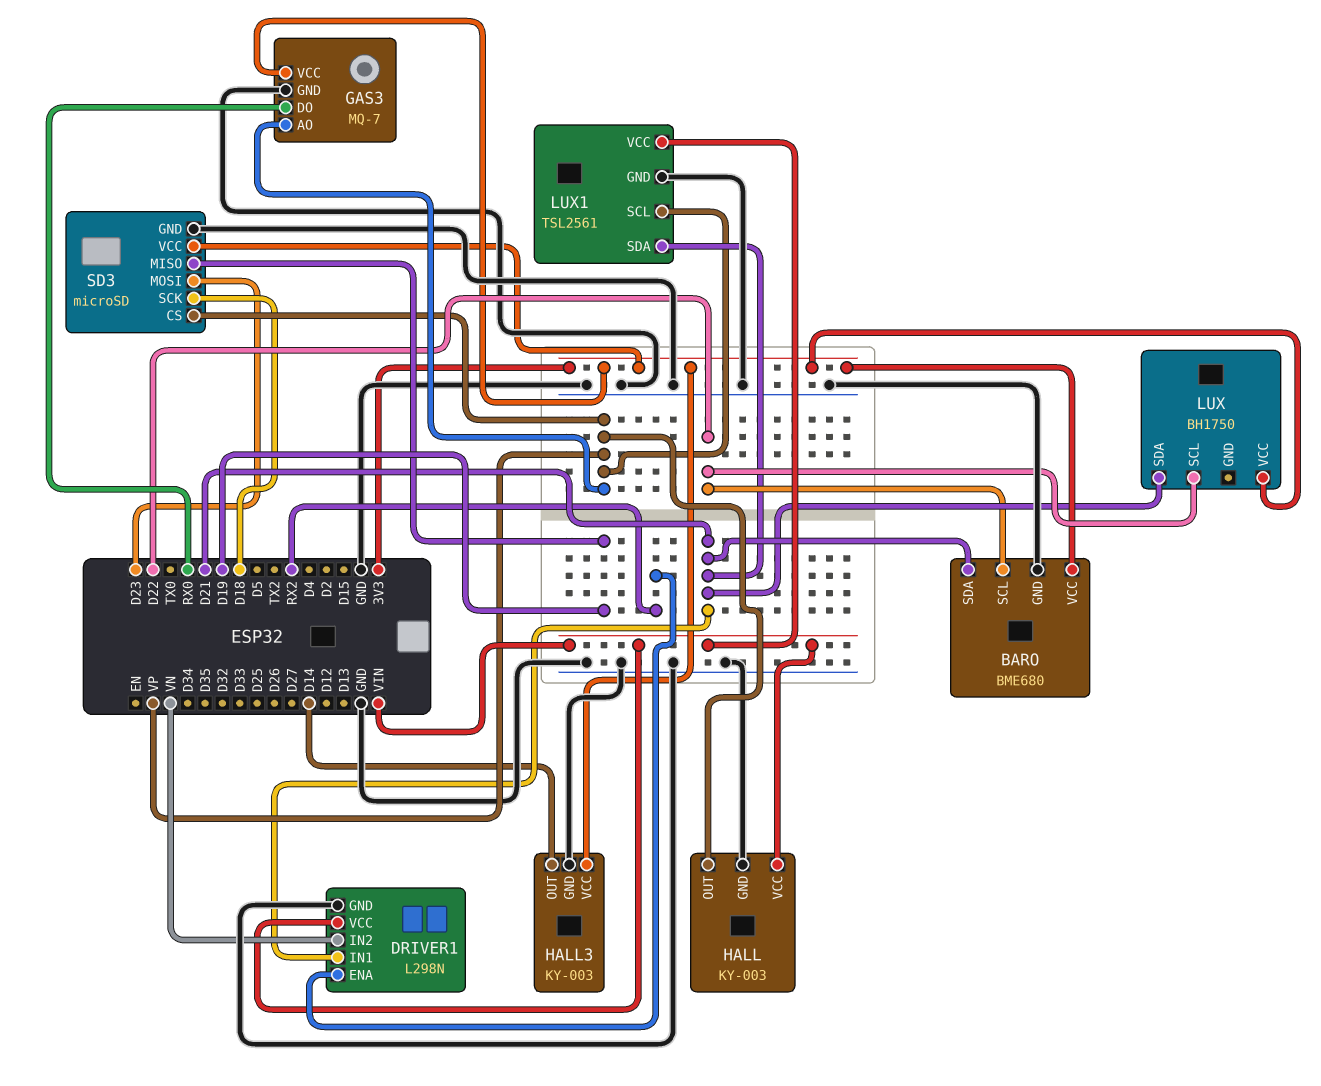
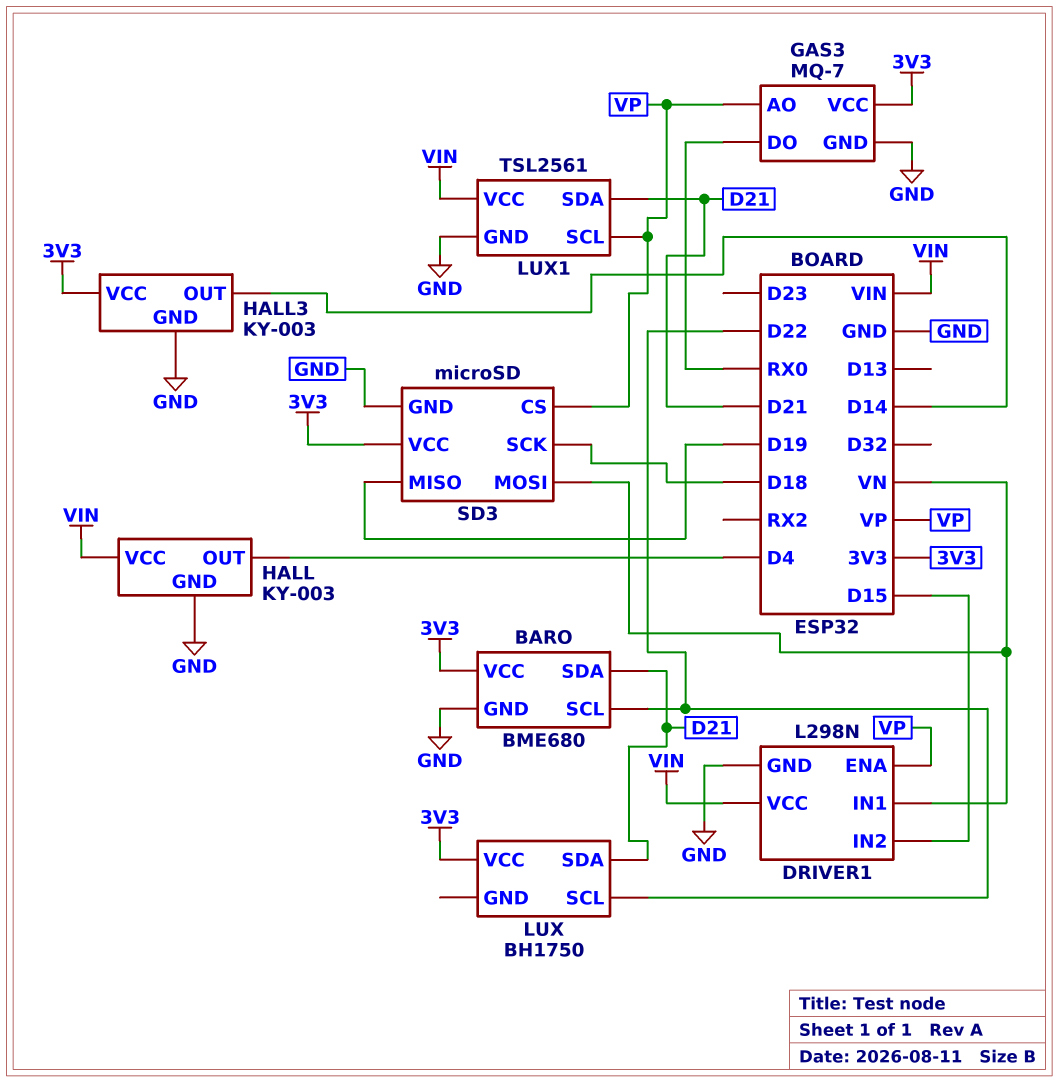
DRIVER1 pin ENA: RX2 -> VP
DRIVER1 pin IN1: D21 -> VN
DRIVER1 pin IN2: VN -> D15
HALL pin OUT: VP -> D4
SD3 pin MOSI: D23 -> VN

